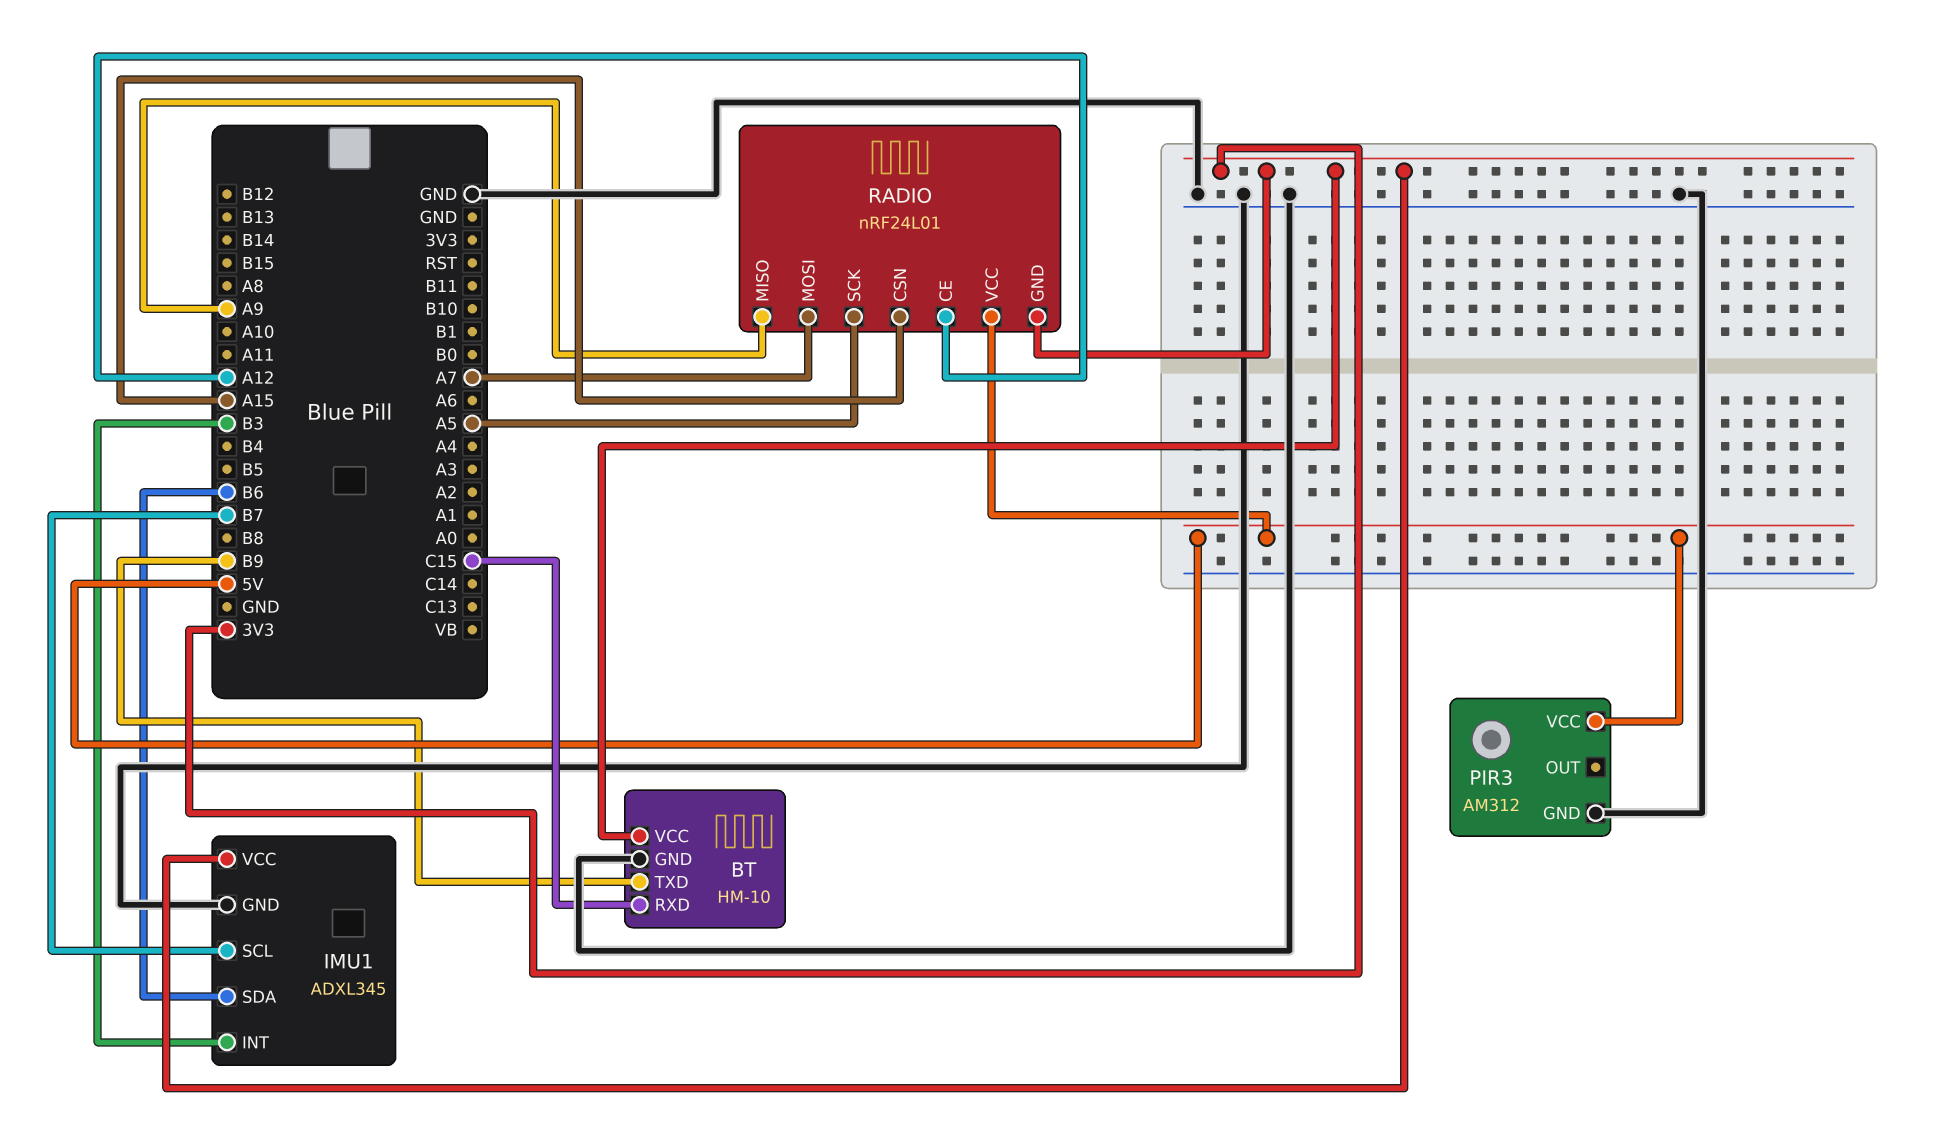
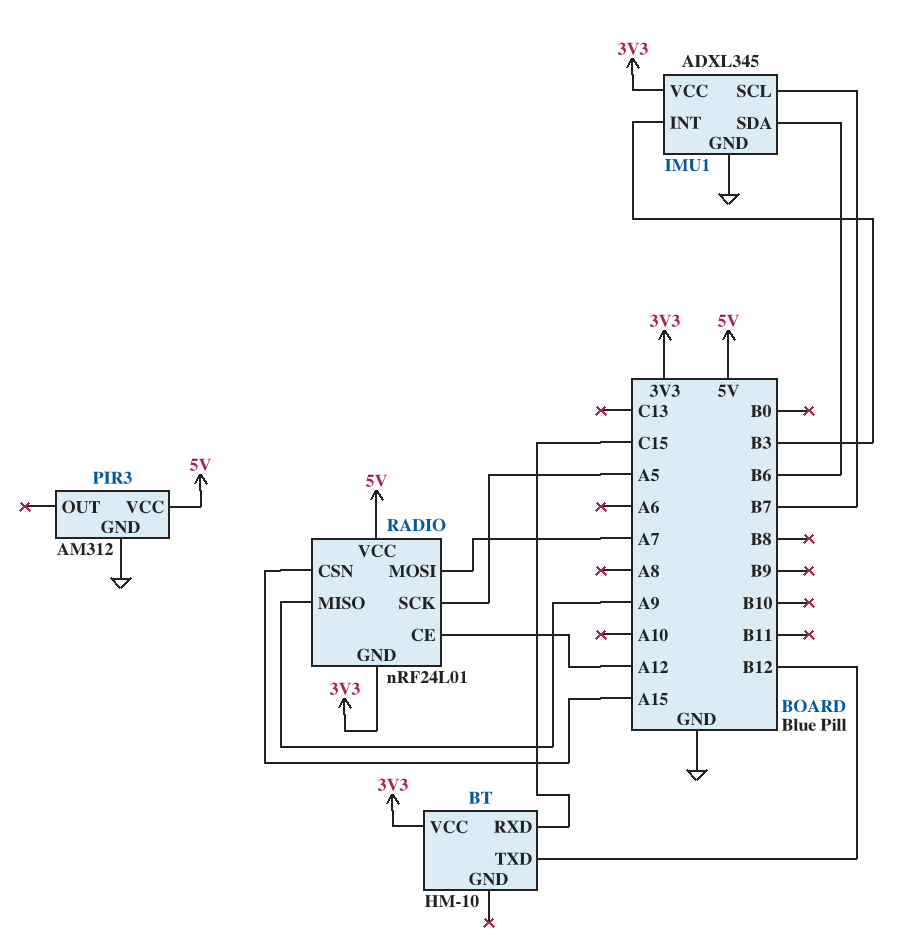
BT pin GND: GND -> none
BT pin TXD: B9 -> B12

